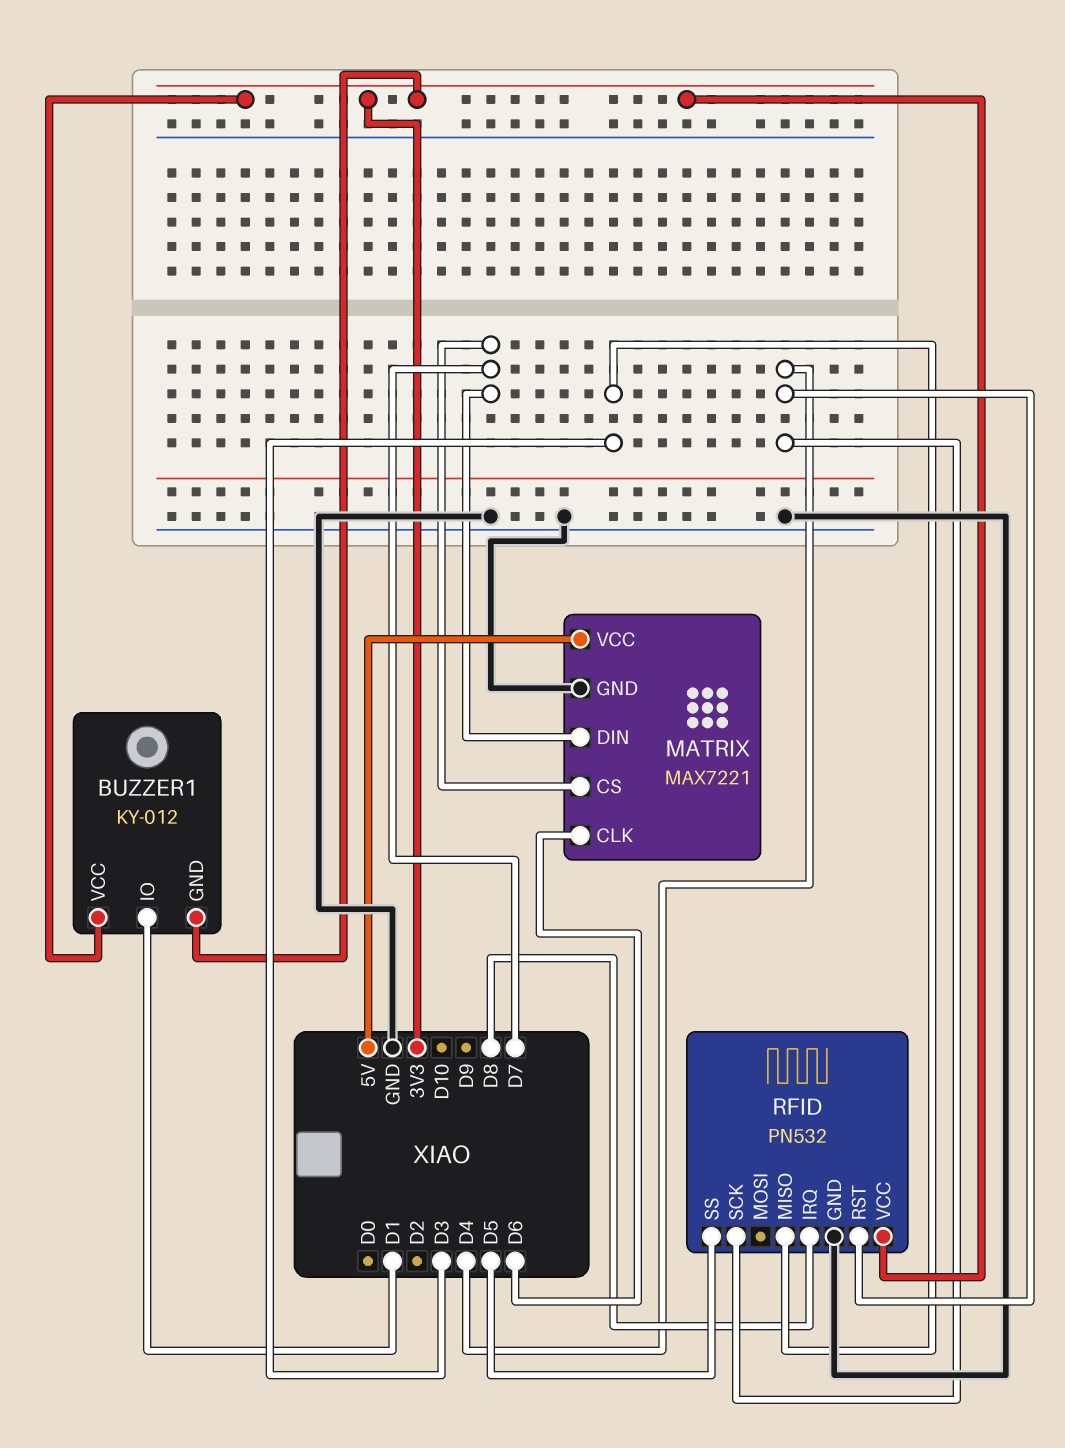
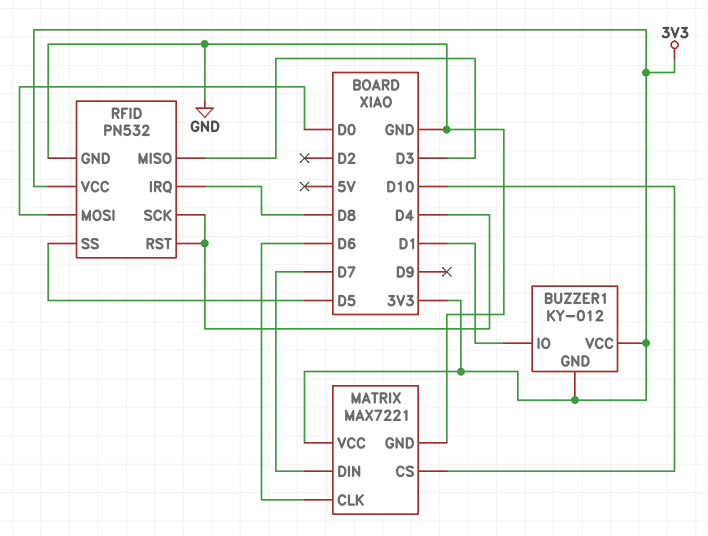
MATRIX pin CS: D7 -> D10
MATRIX pin VCC: 5V -> 3V3
RFID pin MOSI: none -> D0

